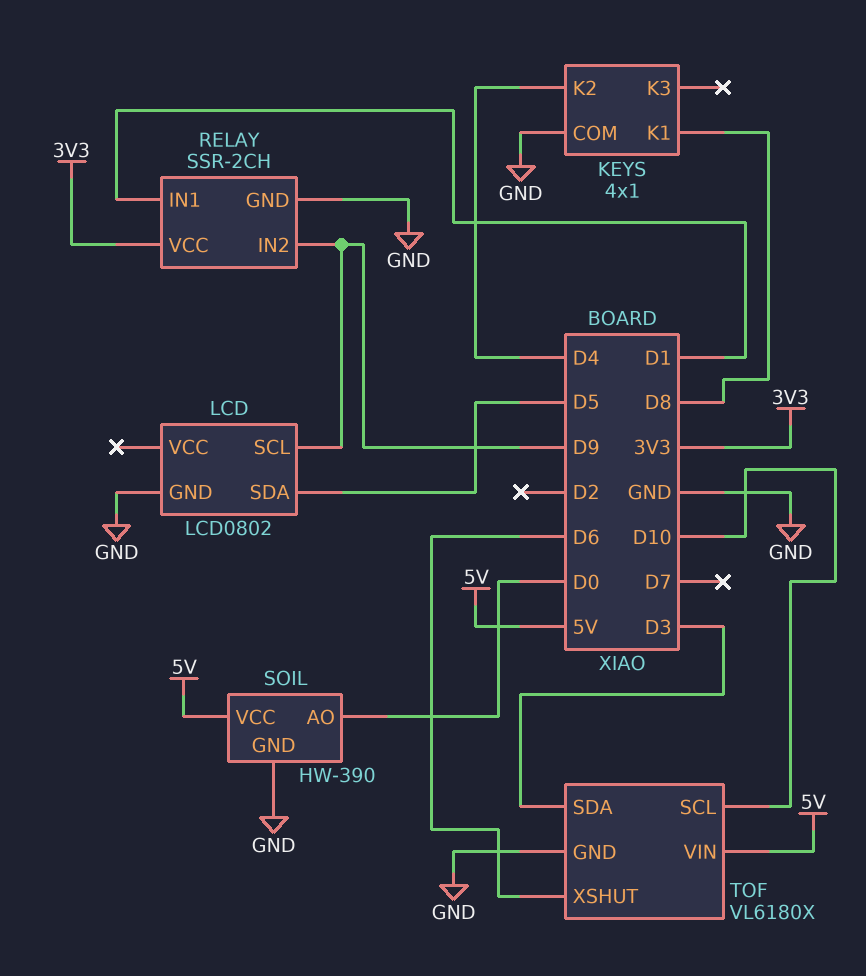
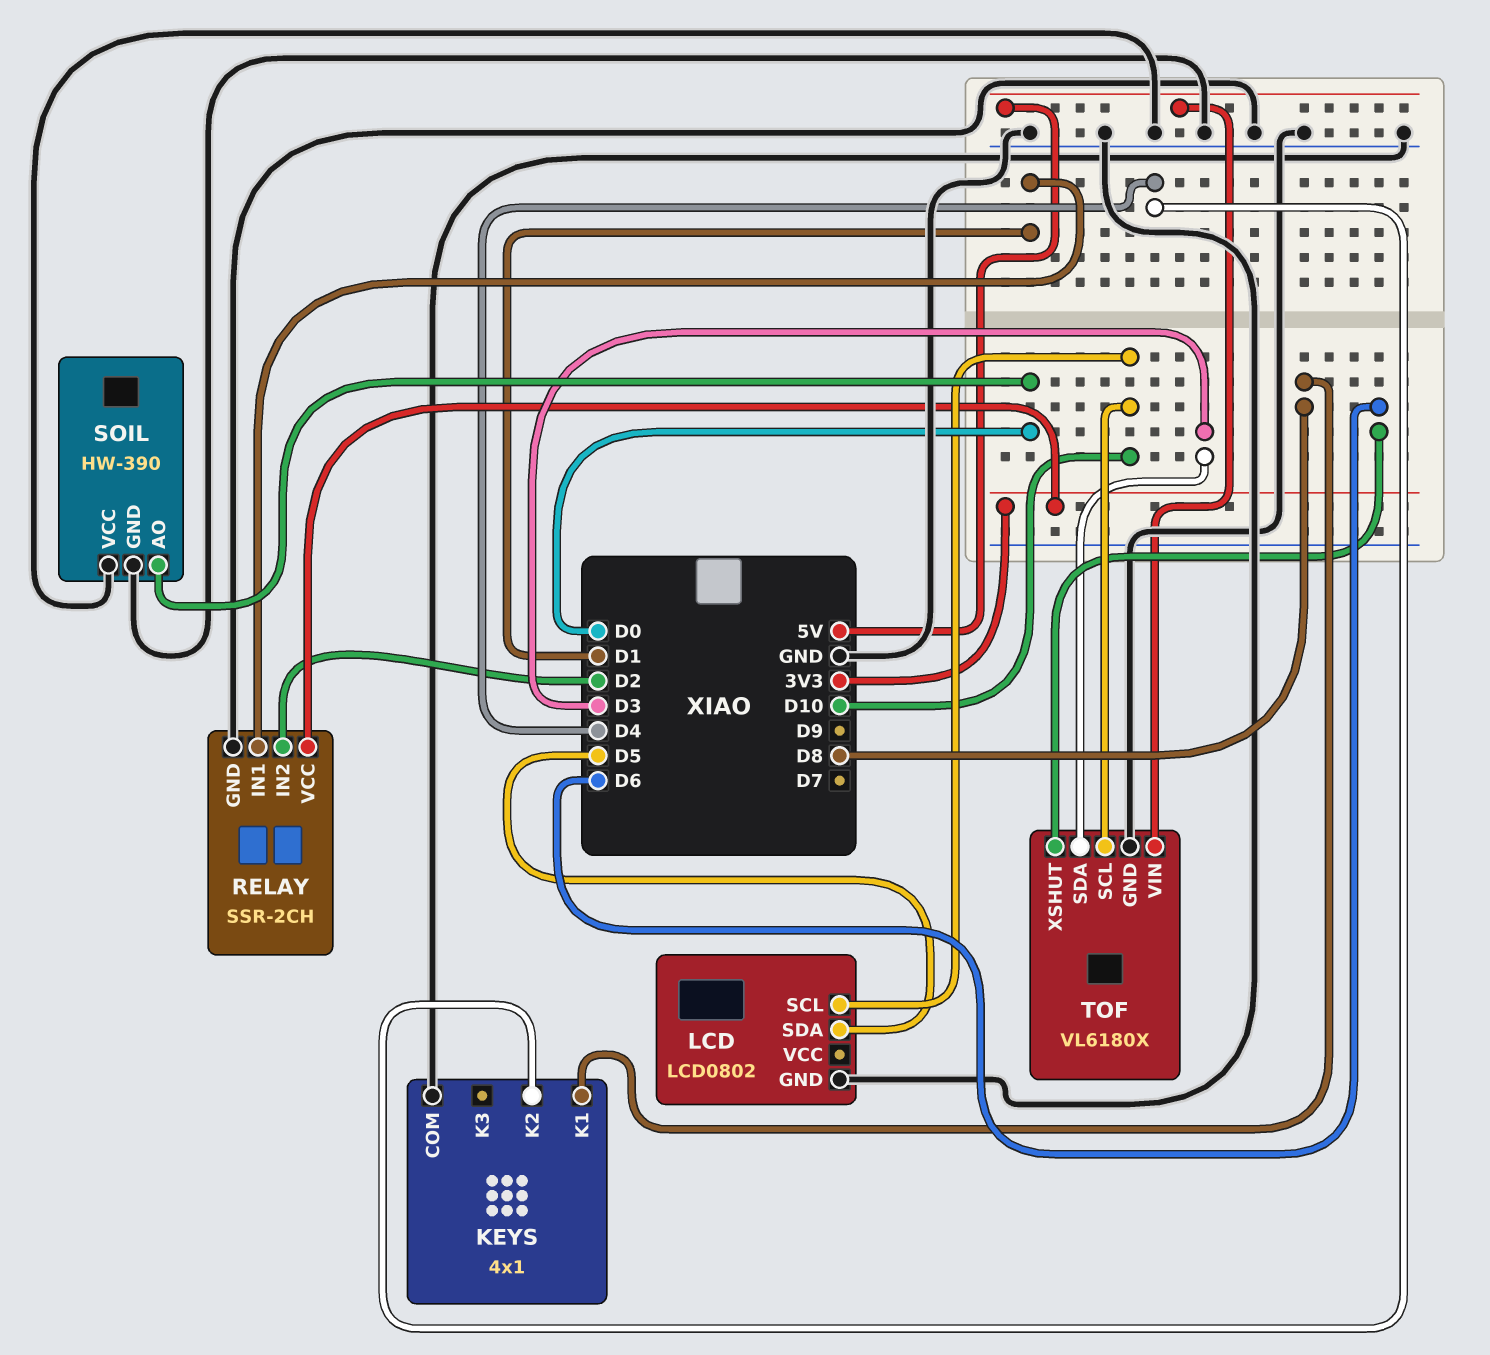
LCD pin SCL: D9 -> D10
RELAY pin IN2: D9 -> D2
SOIL pin VCC: 5V -> GND

